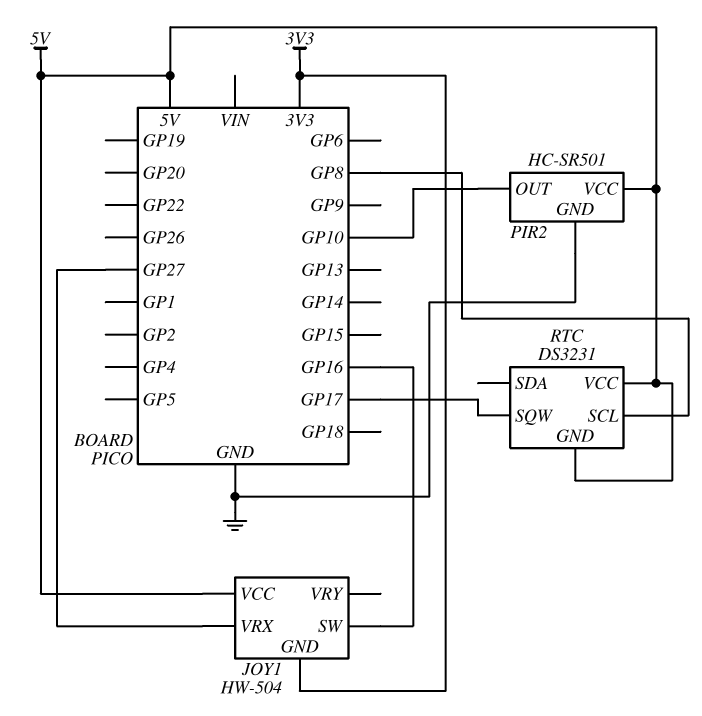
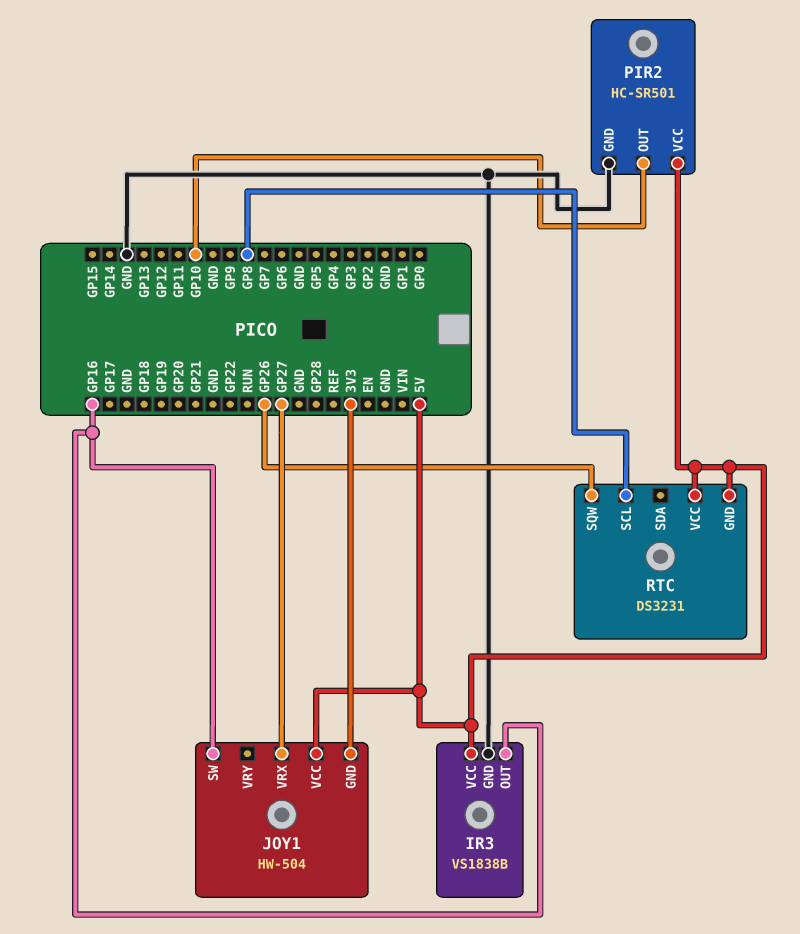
IR3: none -> VS1838B
IR3 pin GND: none -> GND
IR3 pin OUT: none -> GP16
IR3 pin VCC: none -> 5V
RTC pin SQW: GP17 -> GP26

